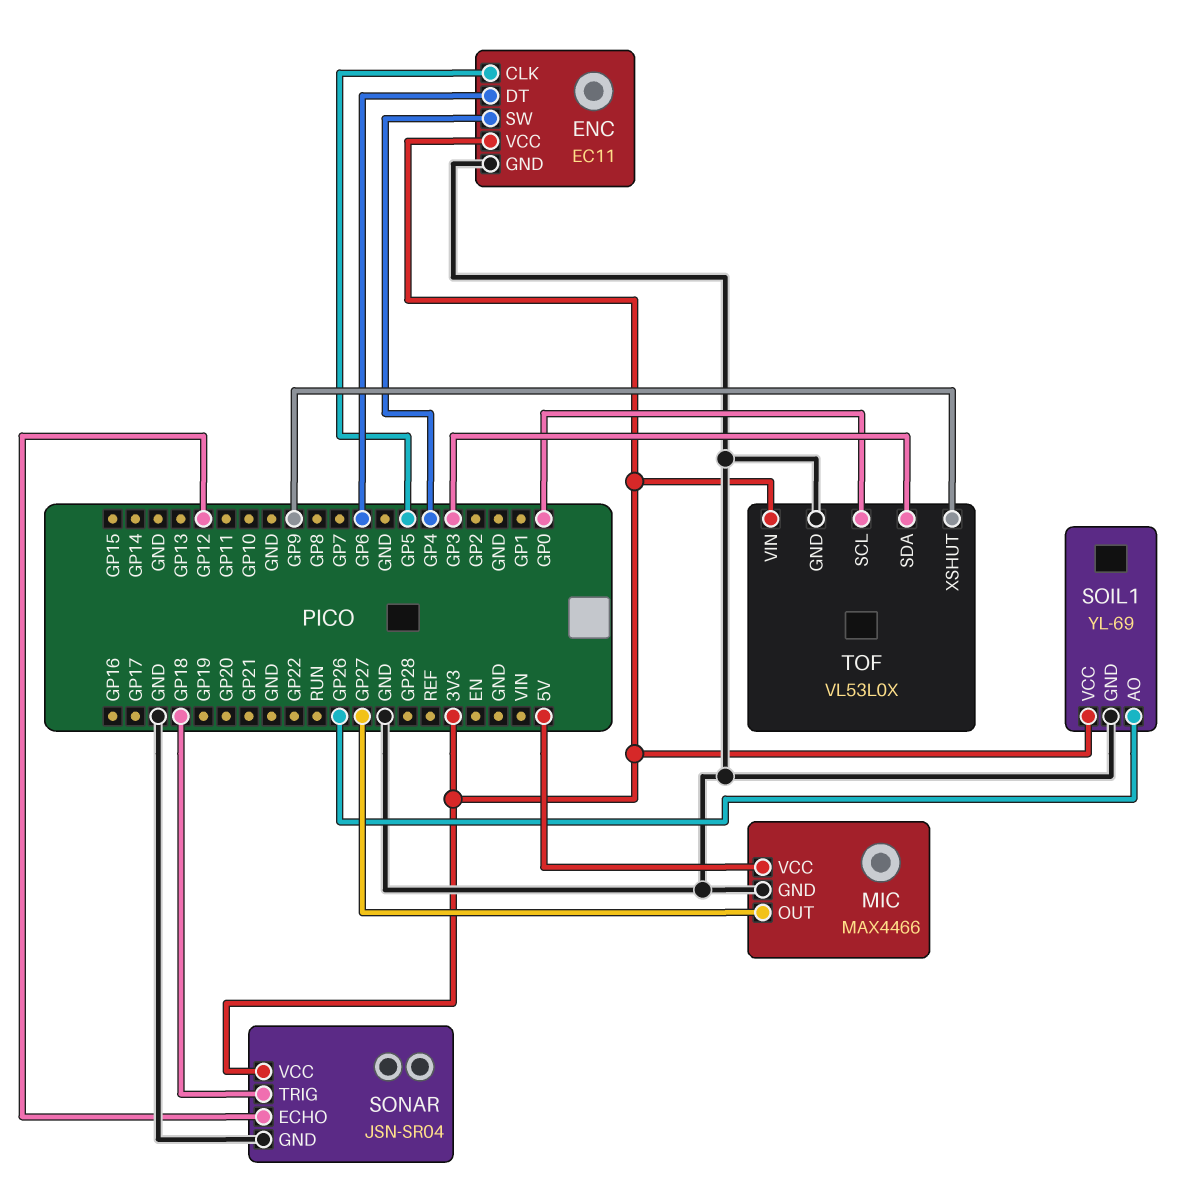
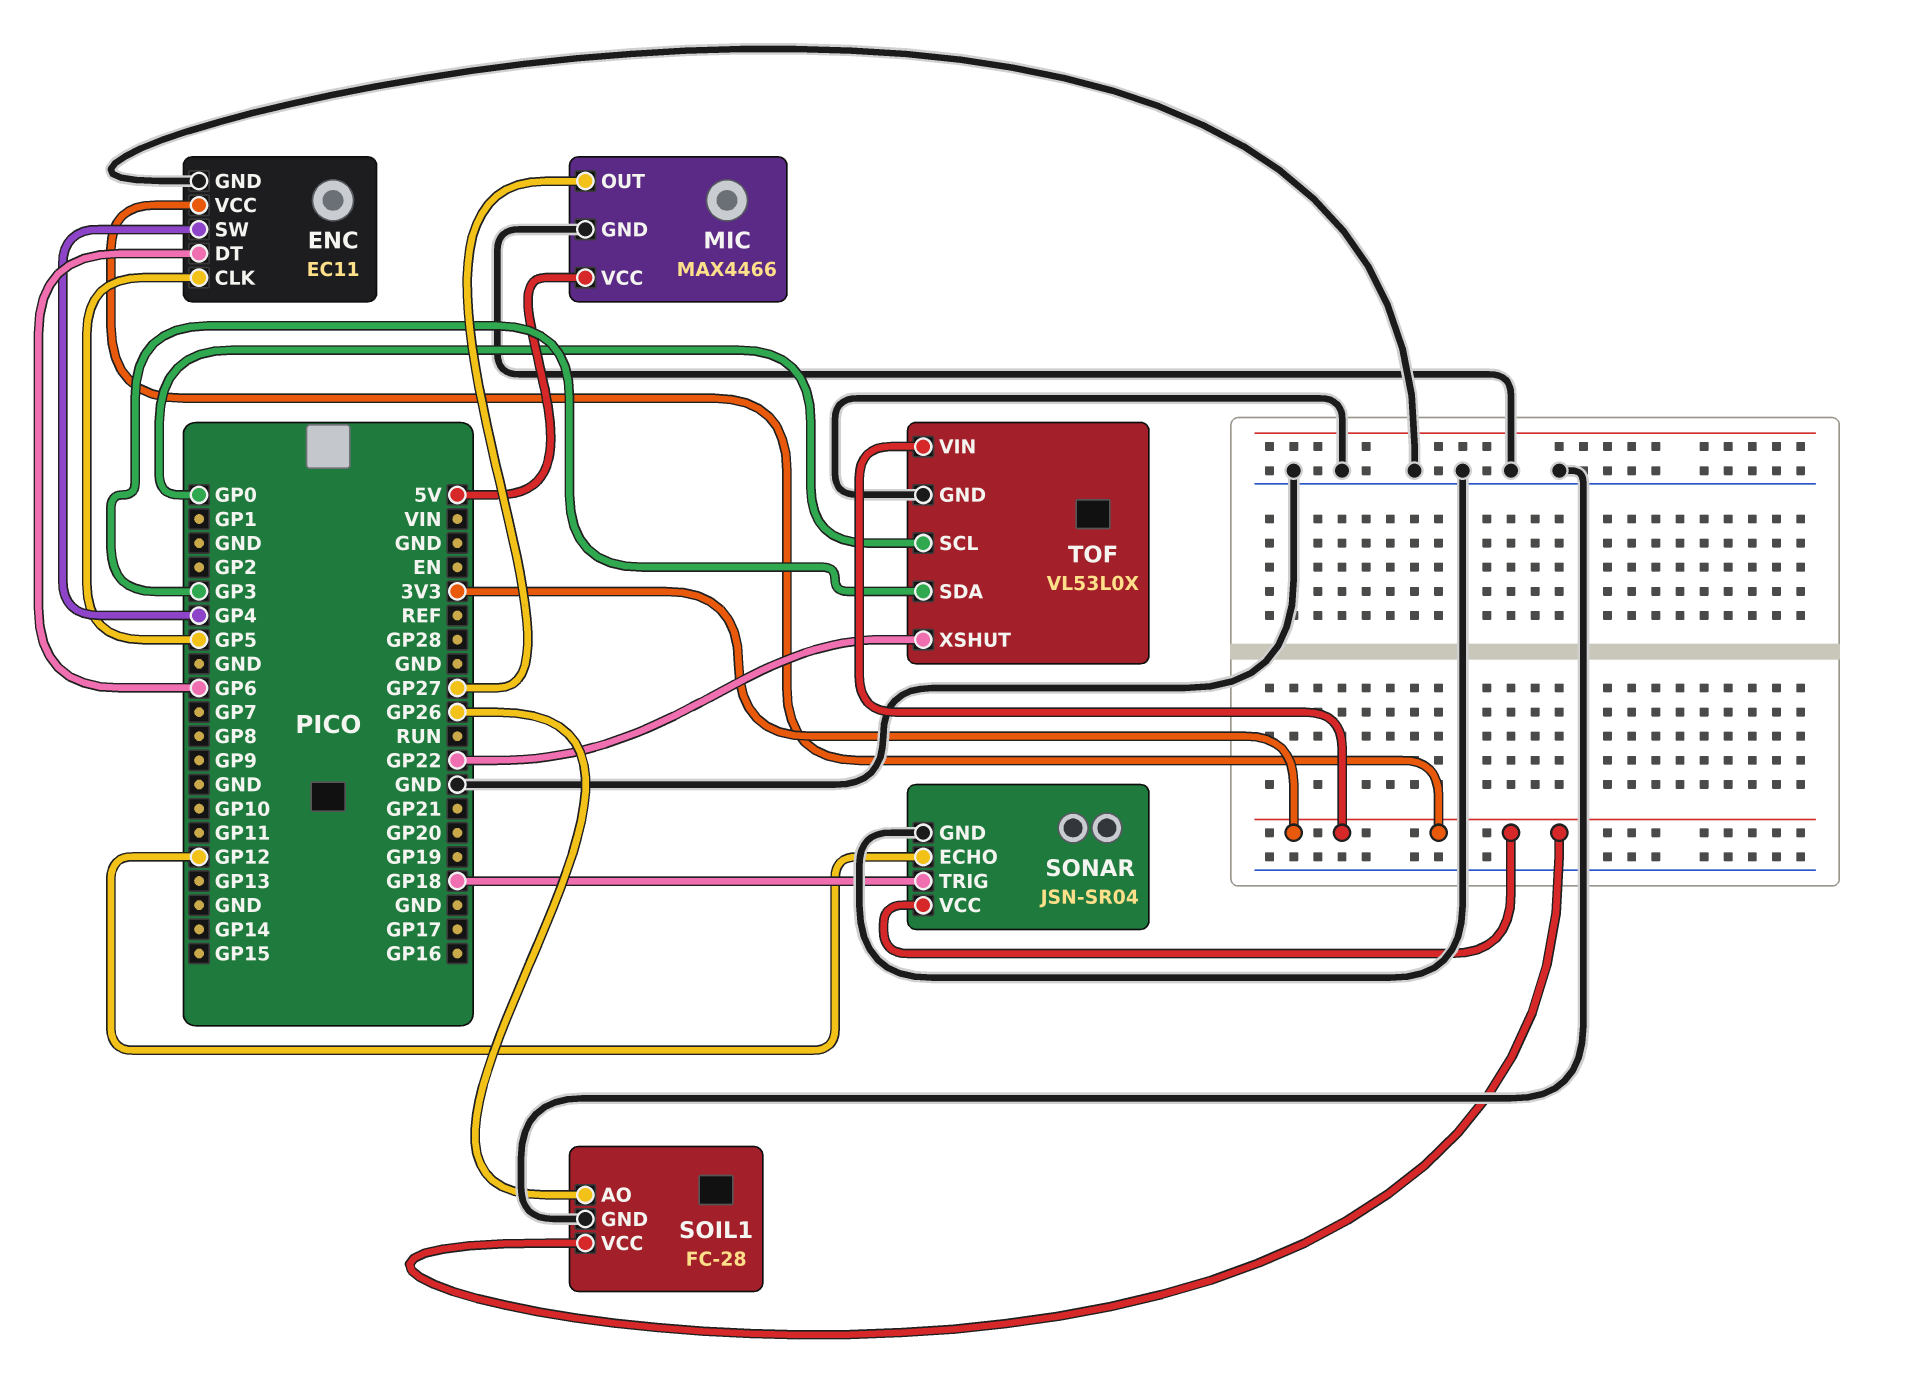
SOIL1: YL-69 -> FC-28
TOF pin XSHUT: GP9 -> GP22

